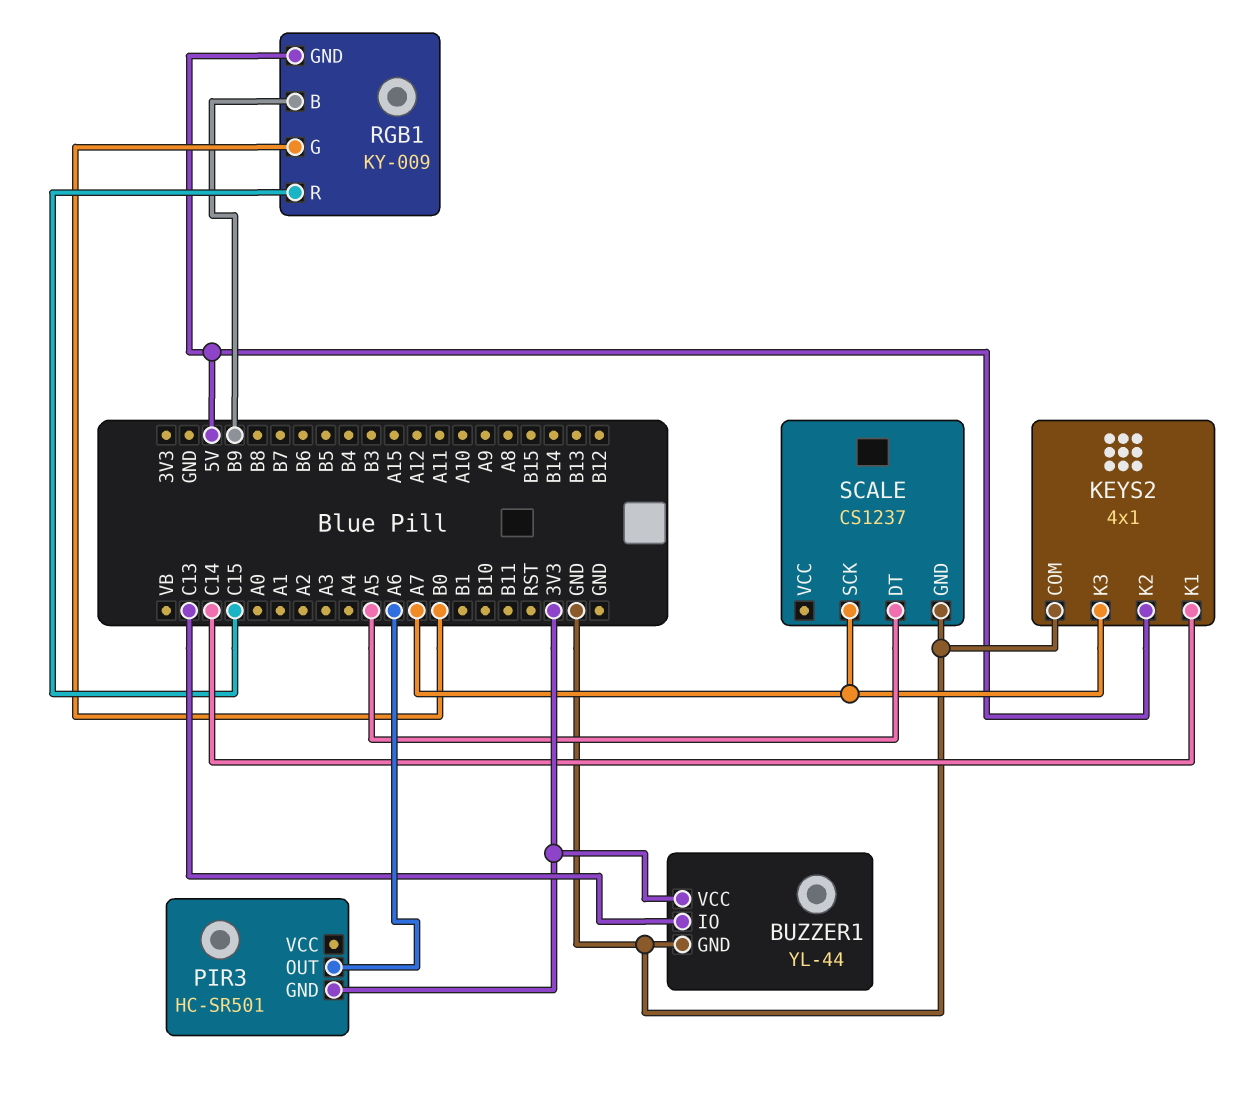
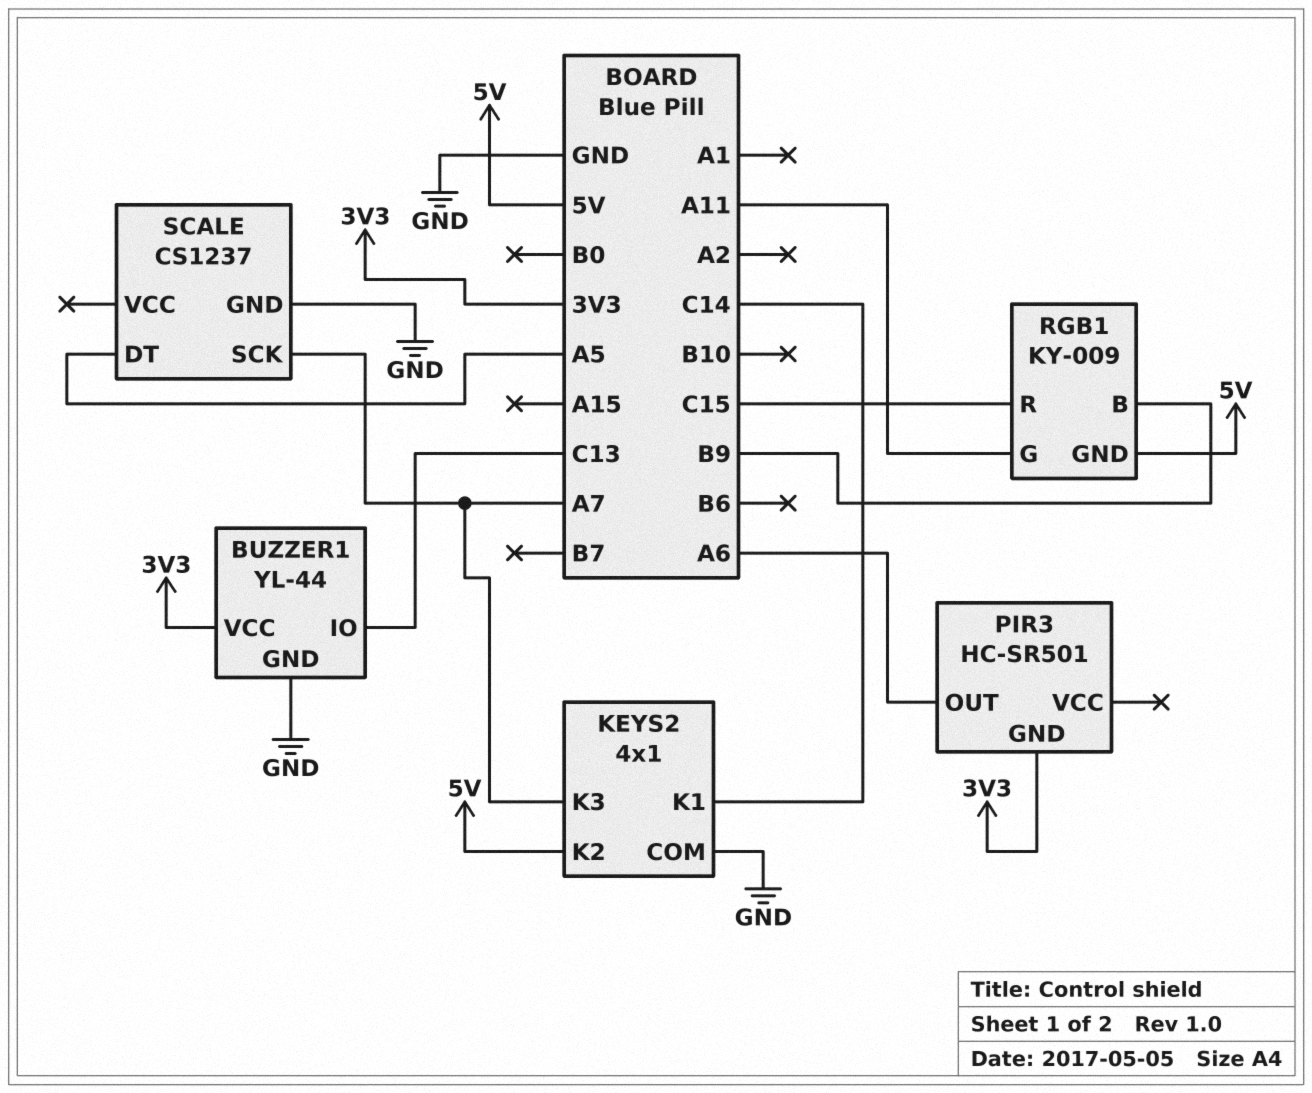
RGB1 pin G: B0 -> A11

